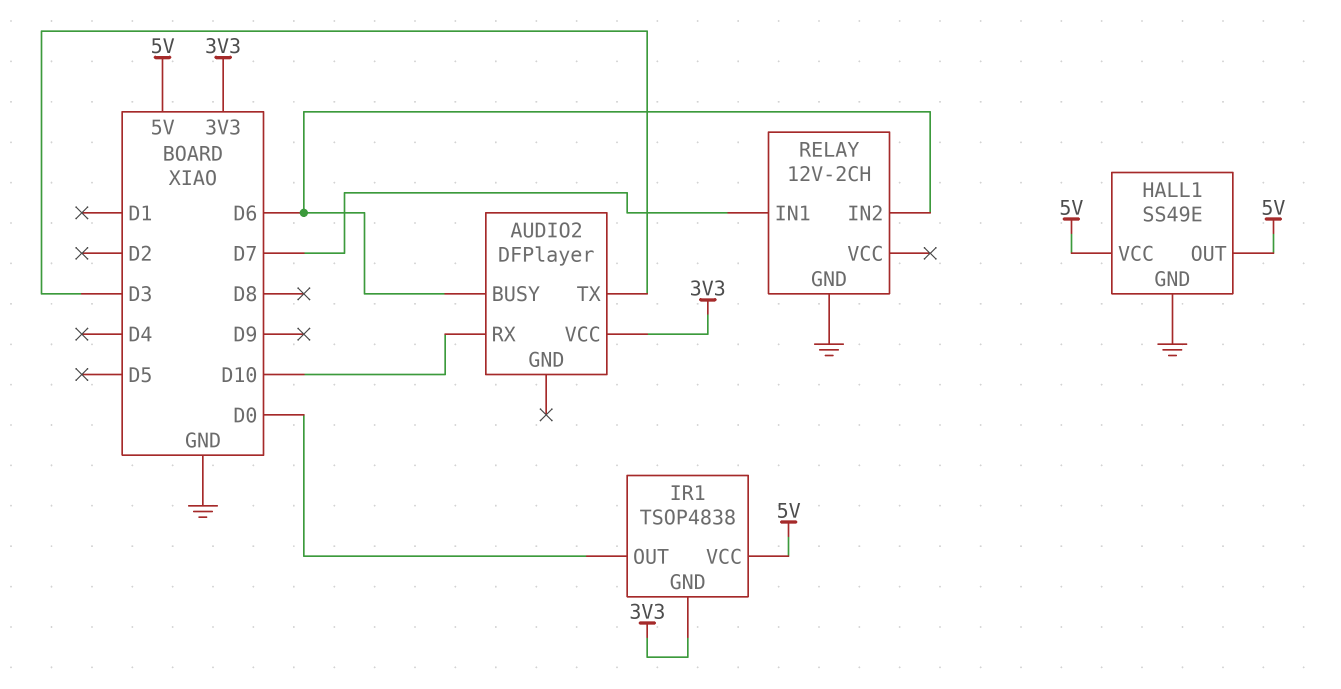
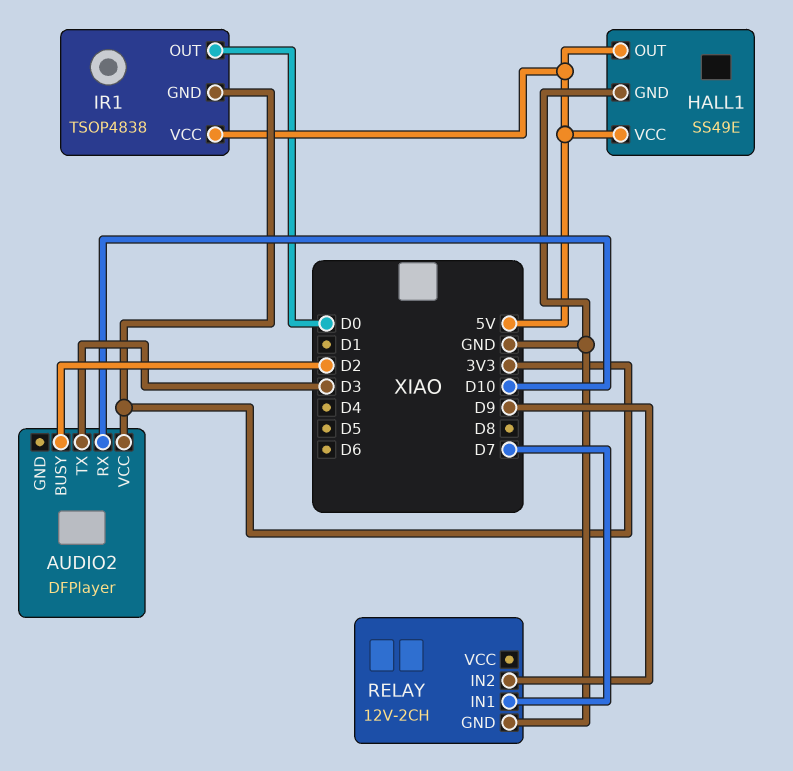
AUDIO2 pin BUSY: D6 -> D2
RELAY pin IN2: D6 -> D9

